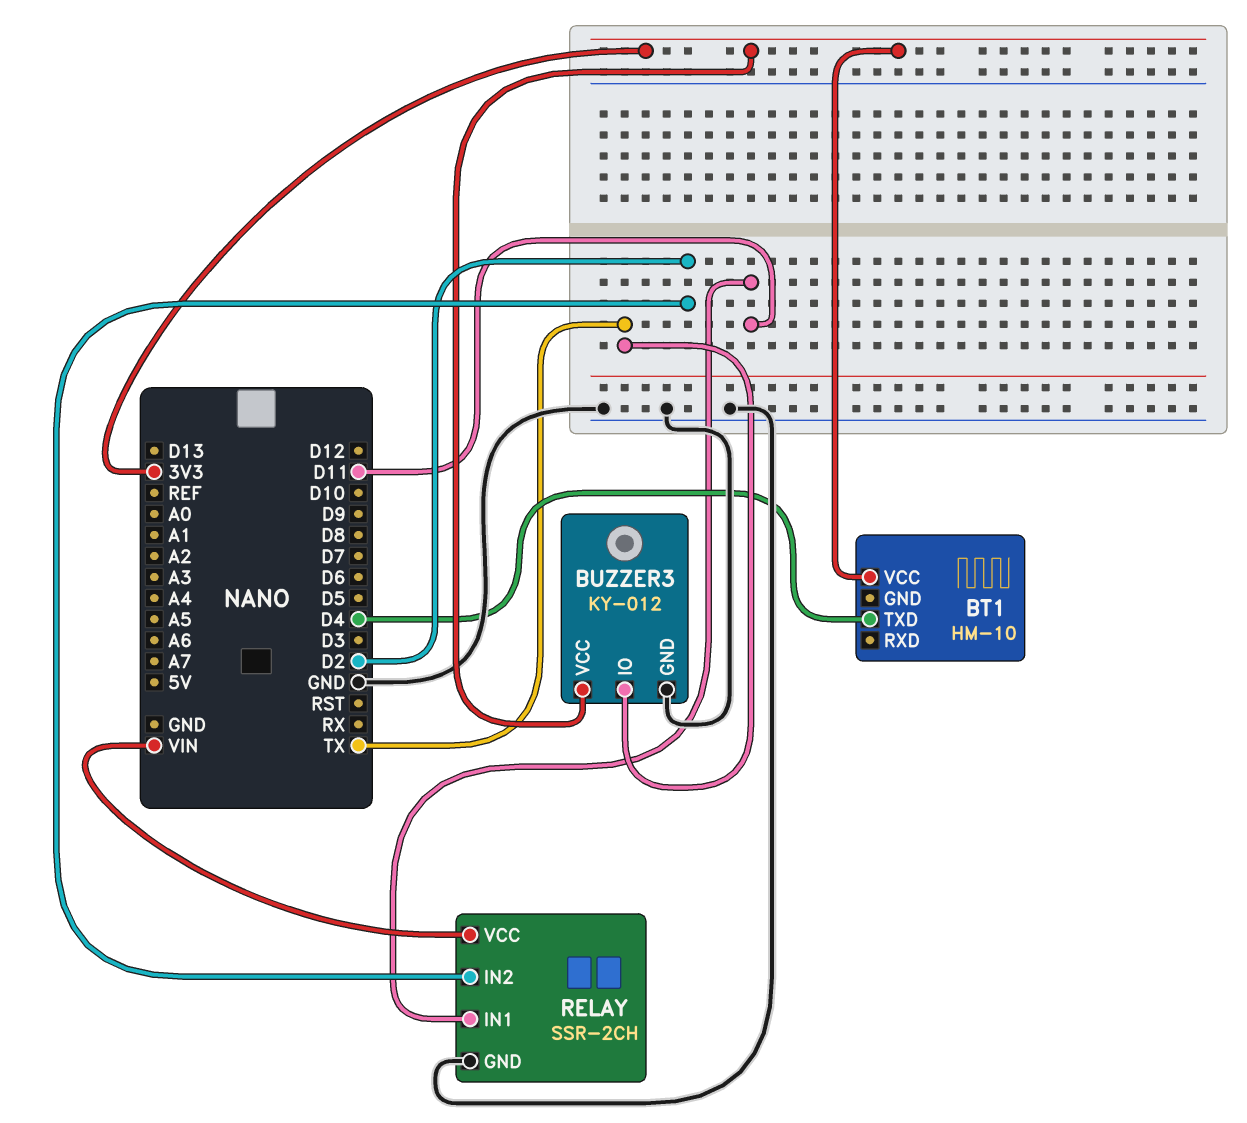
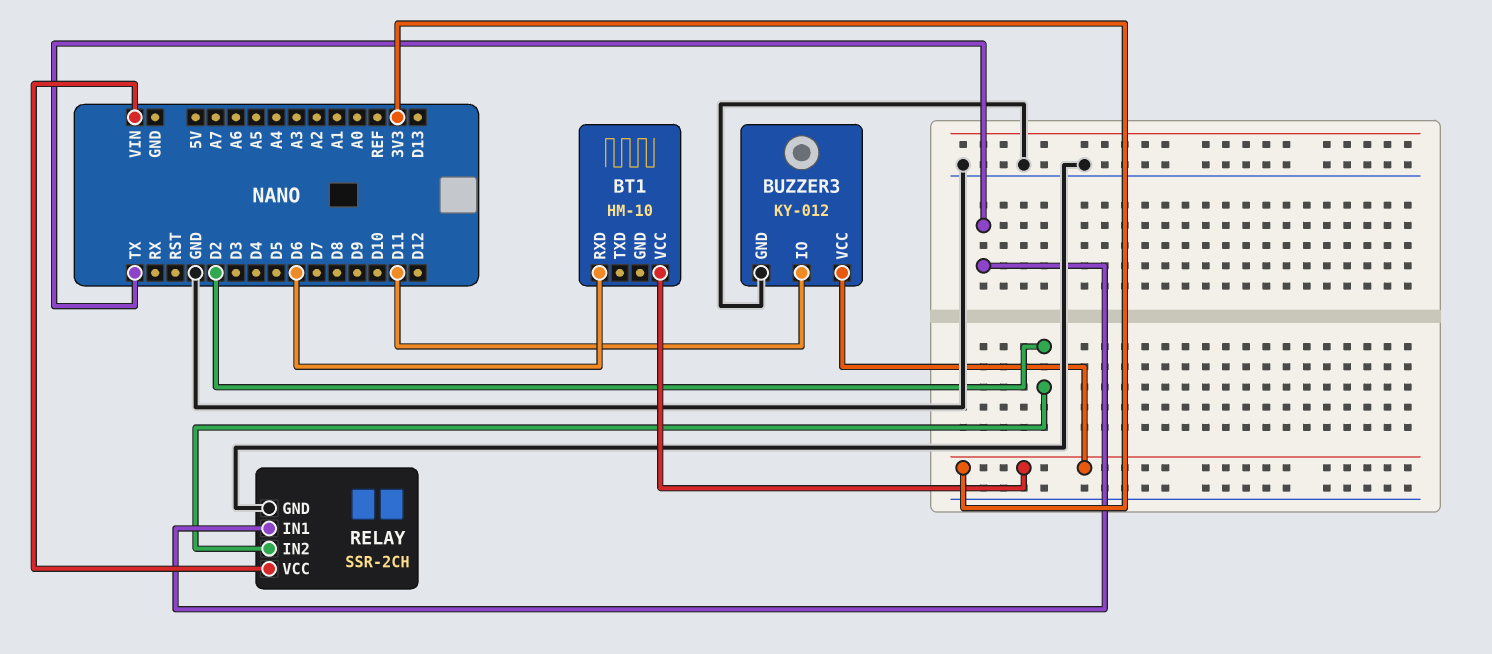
BT1 pin RXD: none -> D6
BT1 pin TXD: D4 -> none
BUZZER3 pin IO: TX -> D11
RELAY pin IN1: D11 -> TX

